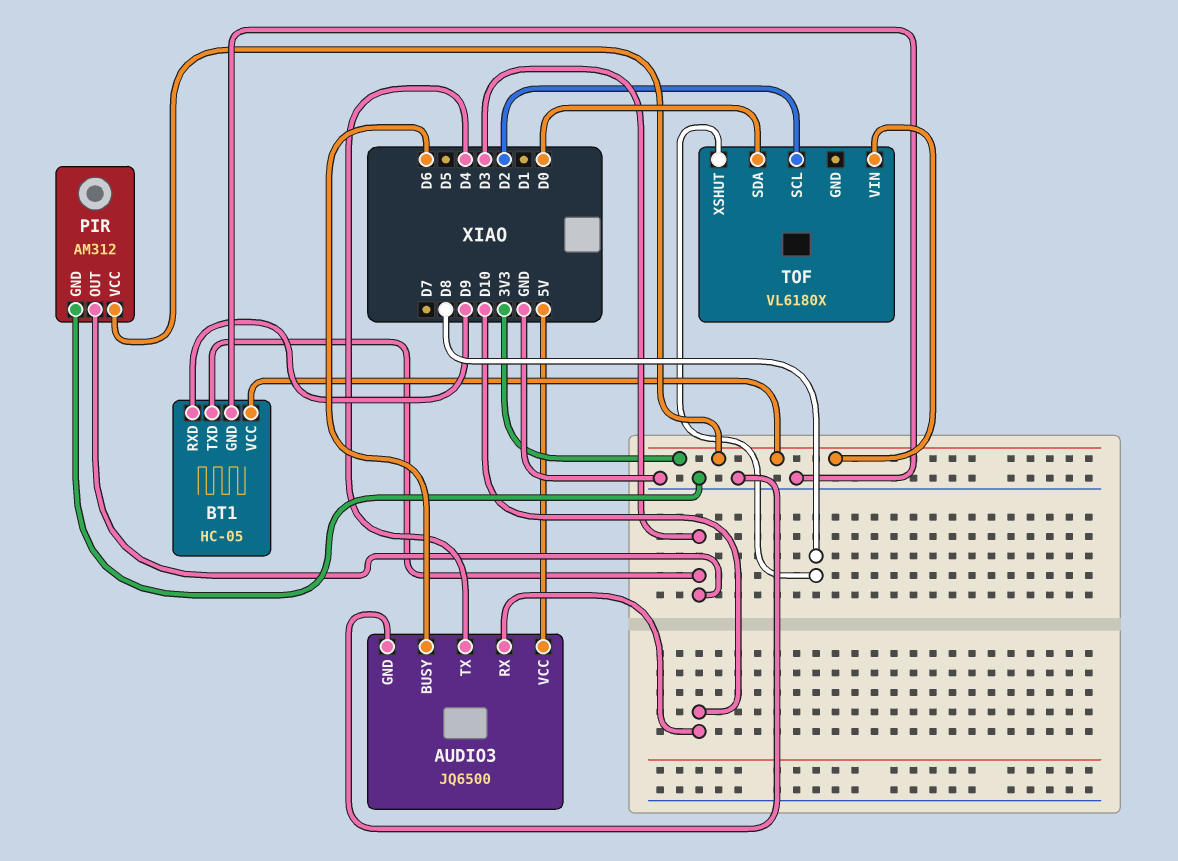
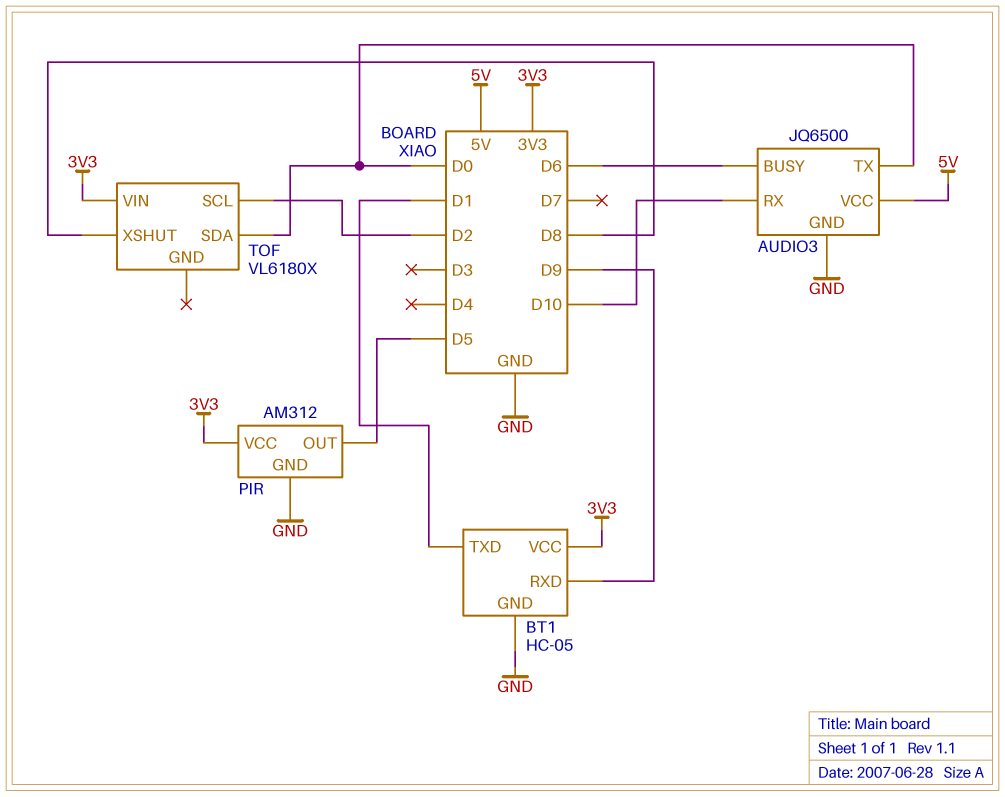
AUDIO3 pin TX: D4 -> D0
BT1 pin TXD: D3 -> D1
PIR pin OUT: D3 -> D5

